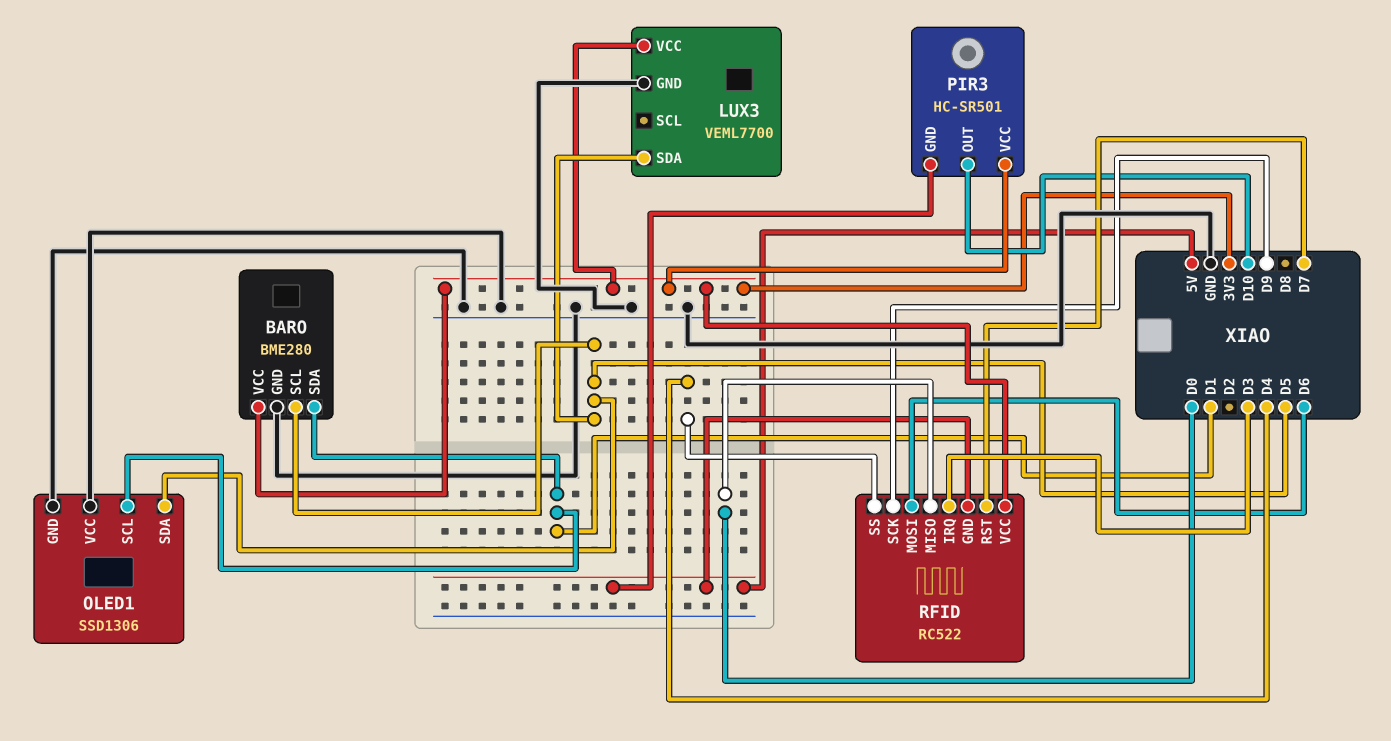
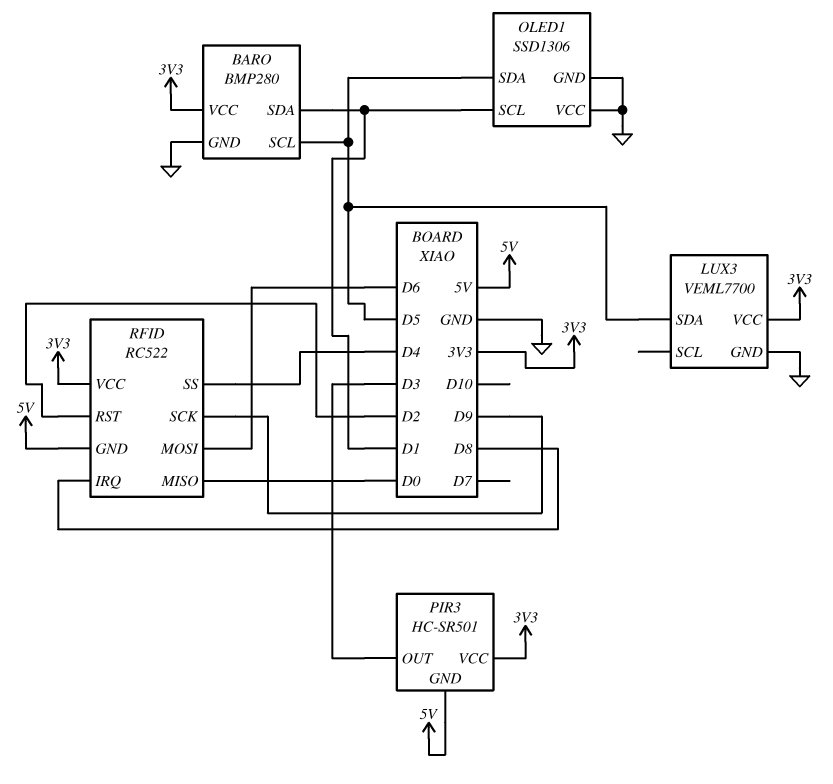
BARO: BME280 -> BMP280
PIR3 pin OUT: D10 -> D3
RFID pin IRQ: D3 -> D8
RFID pin RST: D7 -> D2

